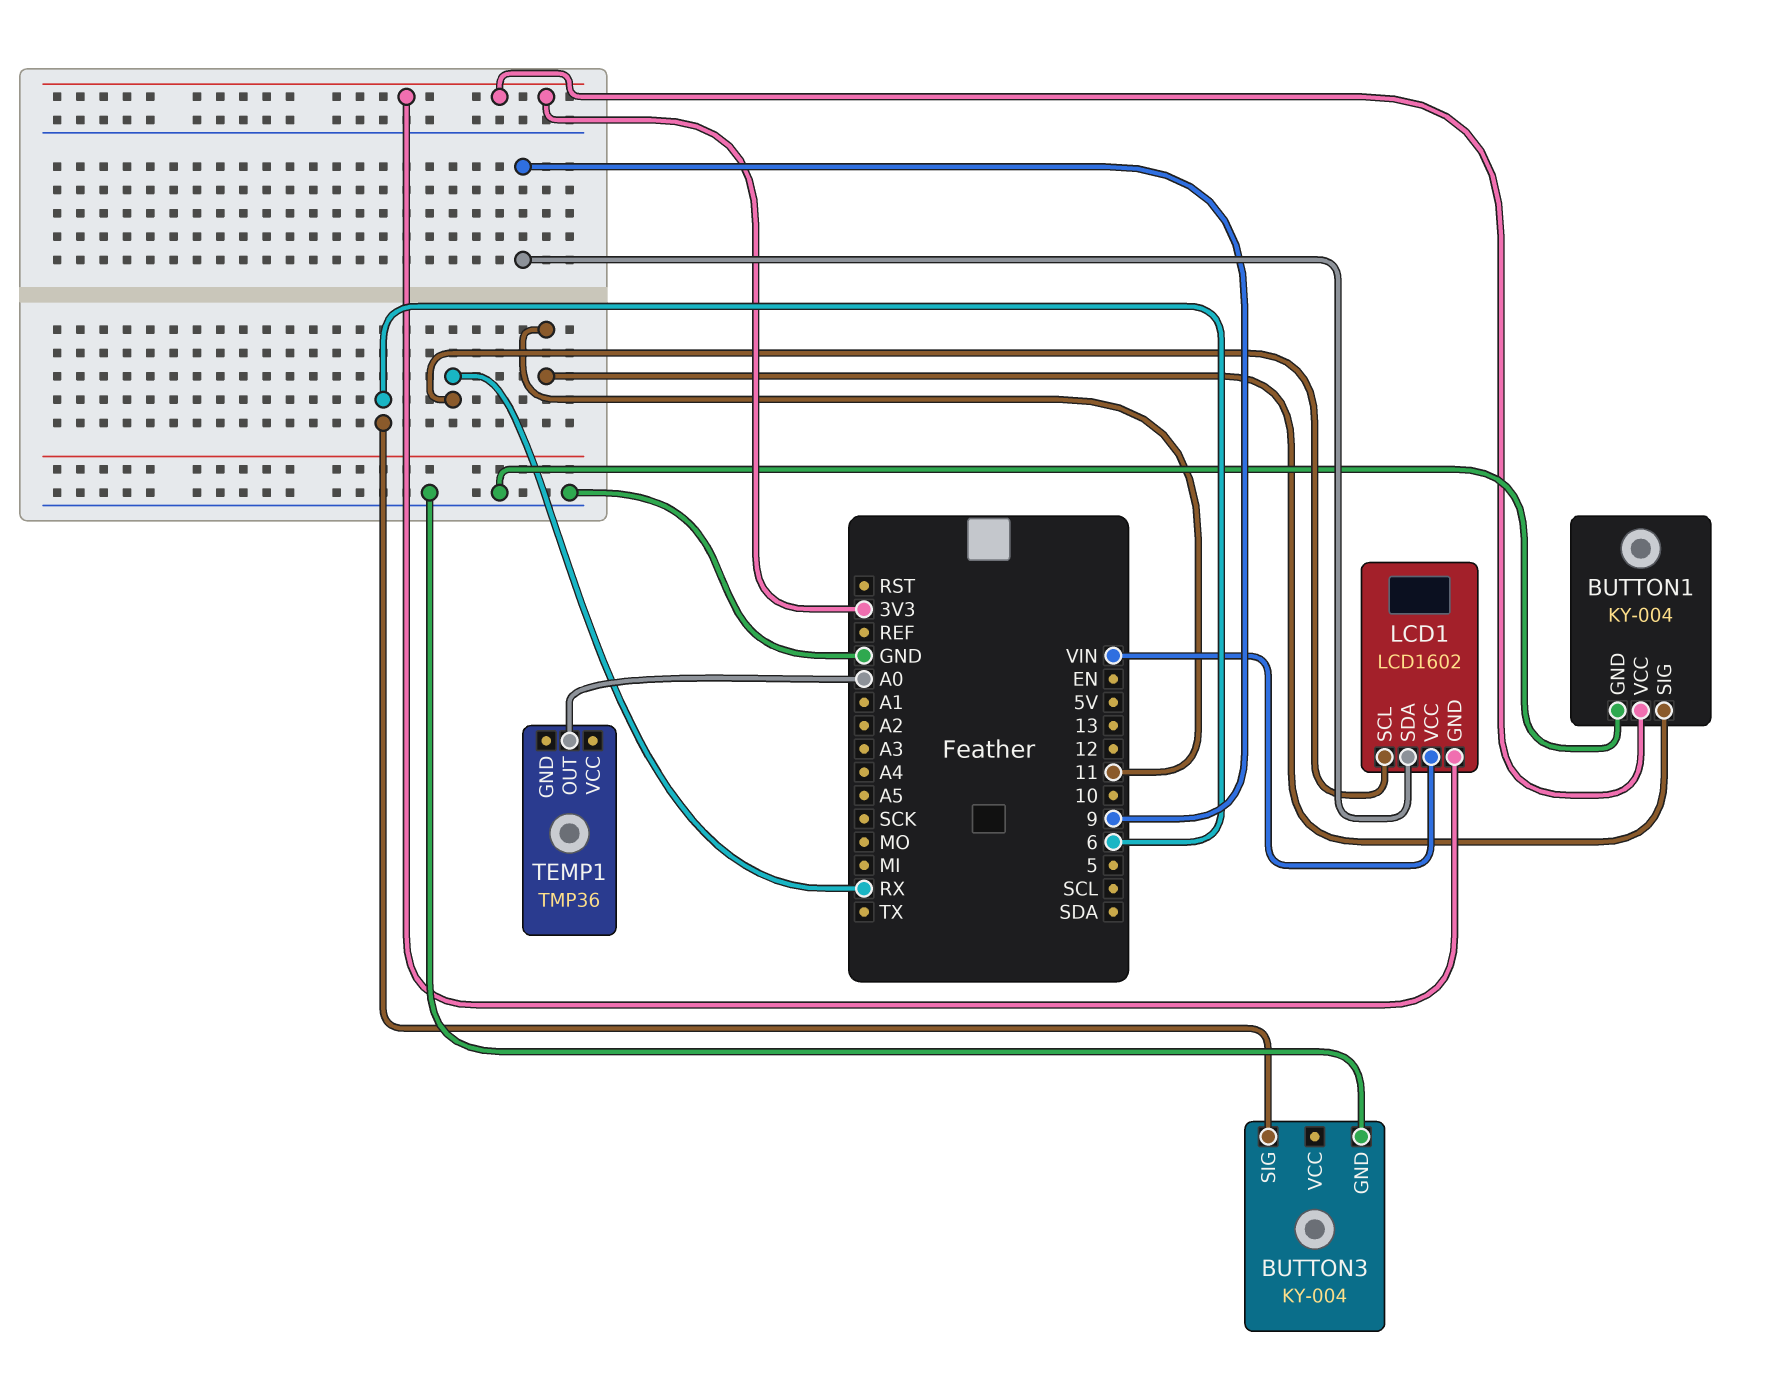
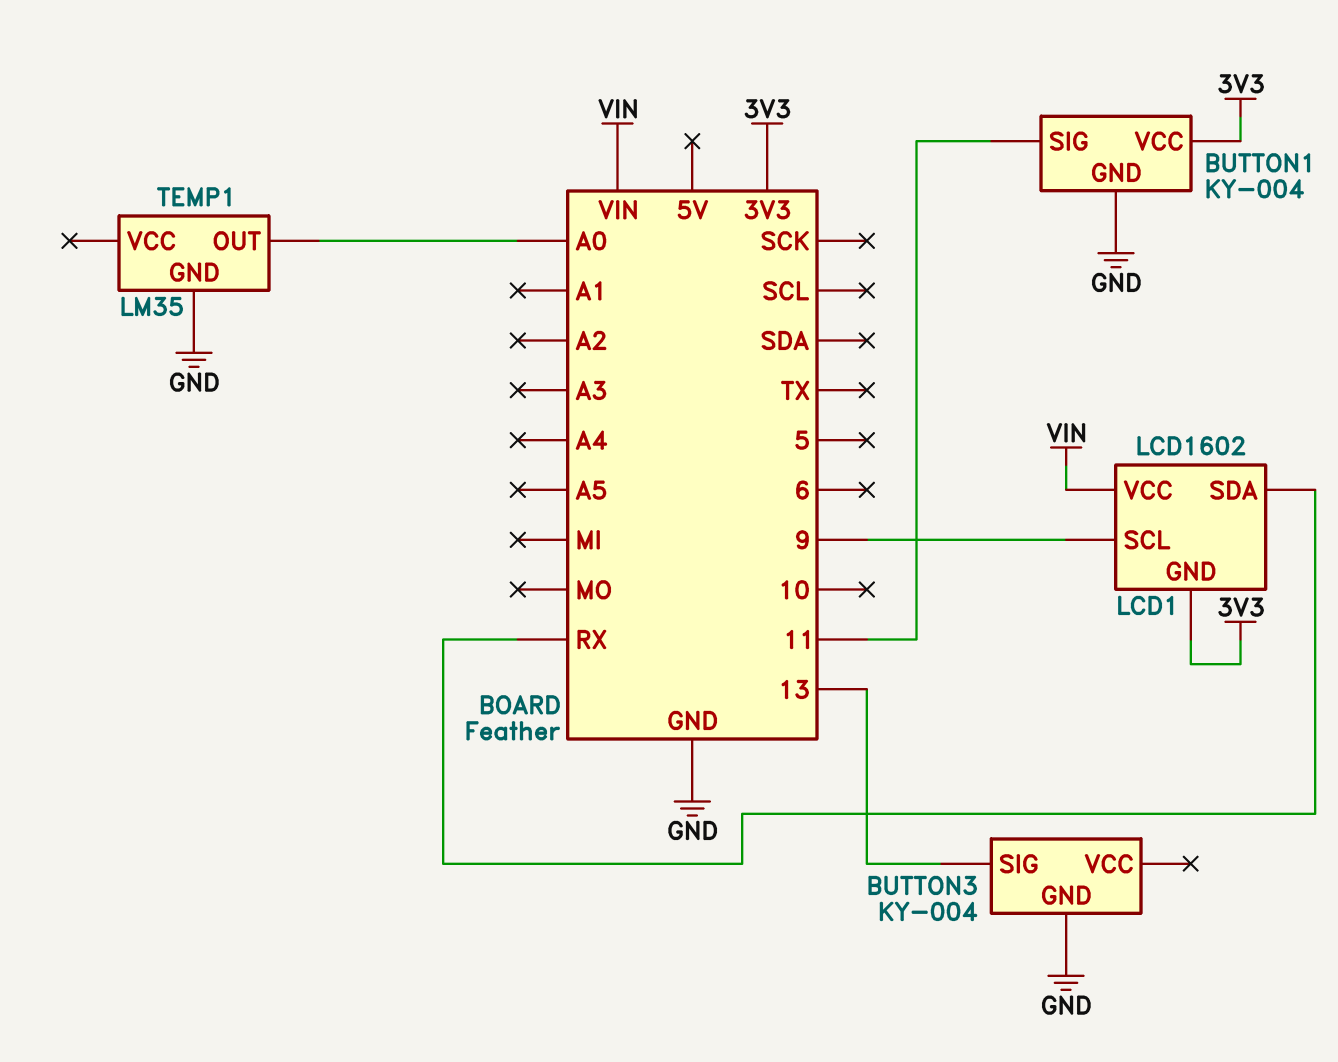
BUTTON3 pin SIG: 6 -> 13
LCD1 pin SCL: RX -> 9
LCD1 pin SDA: 9 -> RX
TEMP1: TMP36 -> LM35
TEMP1 pin GND: none -> GND

